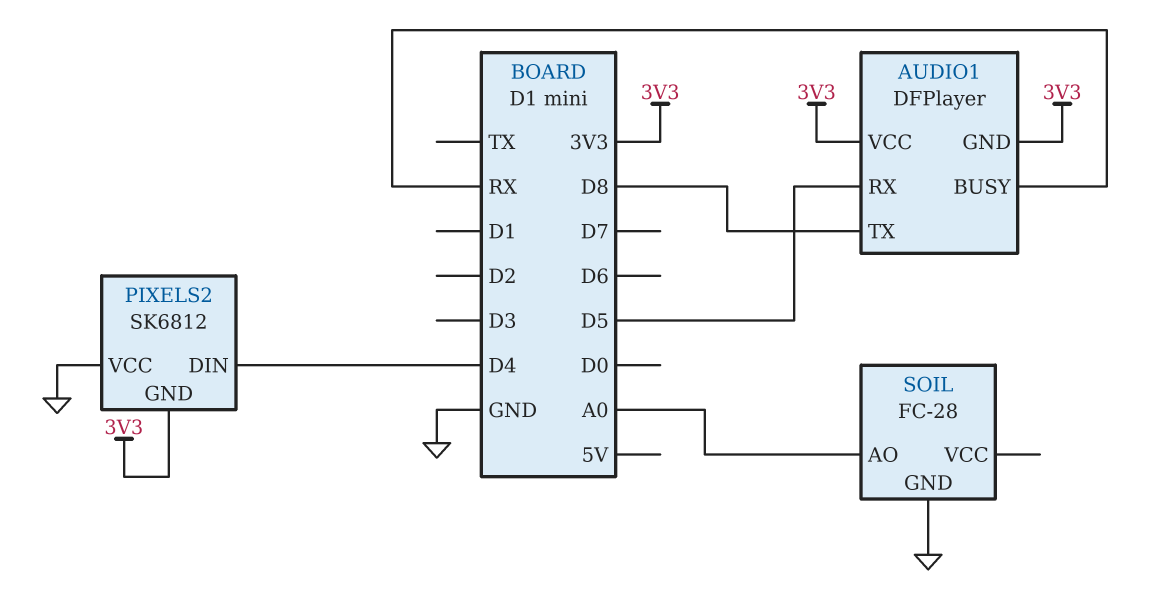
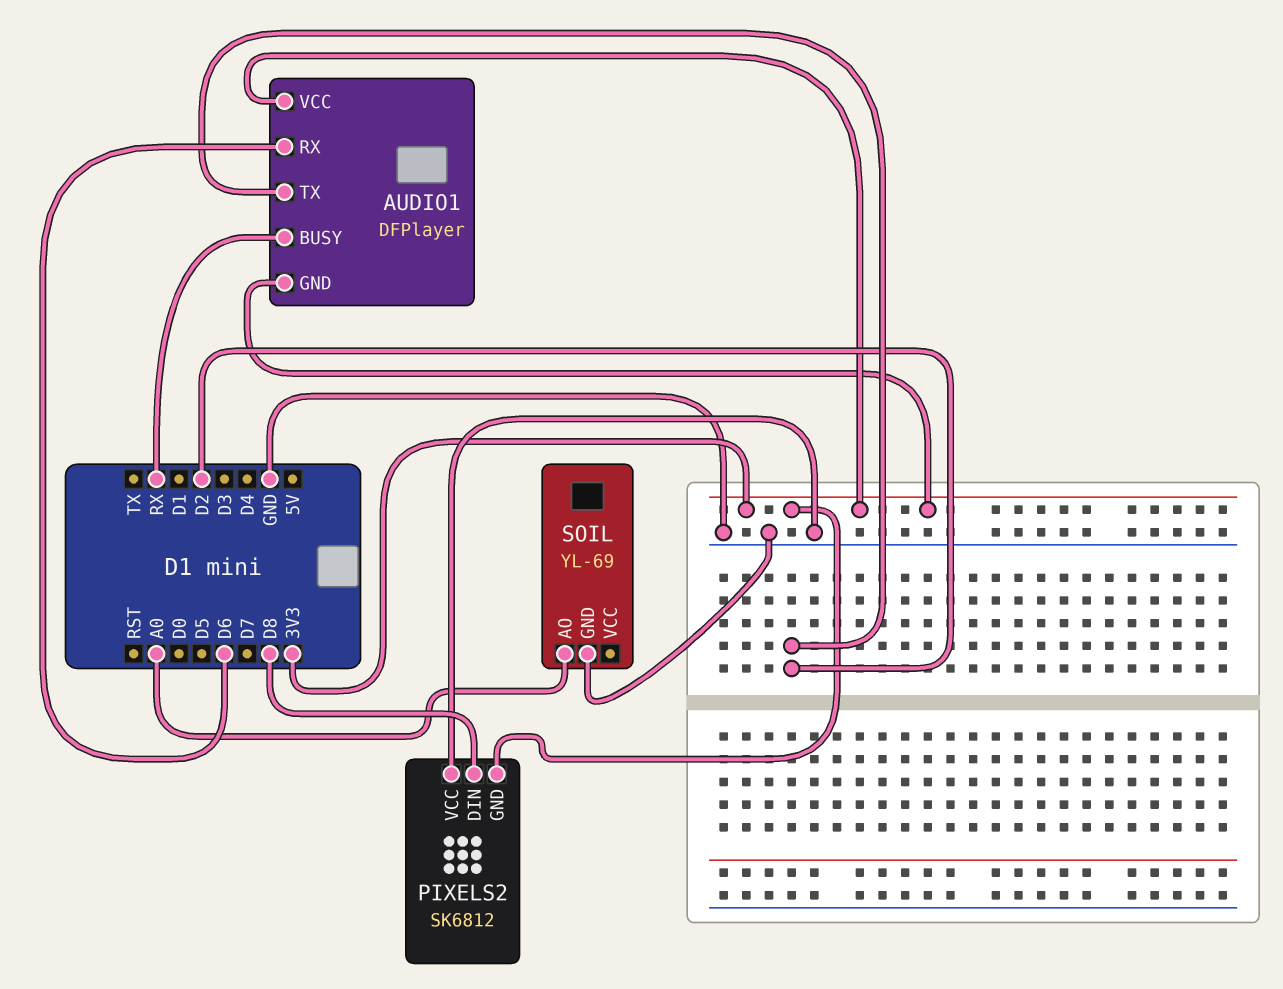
AUDIO1 pin RX: D5 -> D6
AUDIO1 pin TX: D8 -> D2
PIXELS2 pin DIN: D4 -> D8
SOIL: FC-28 -> YL-69

